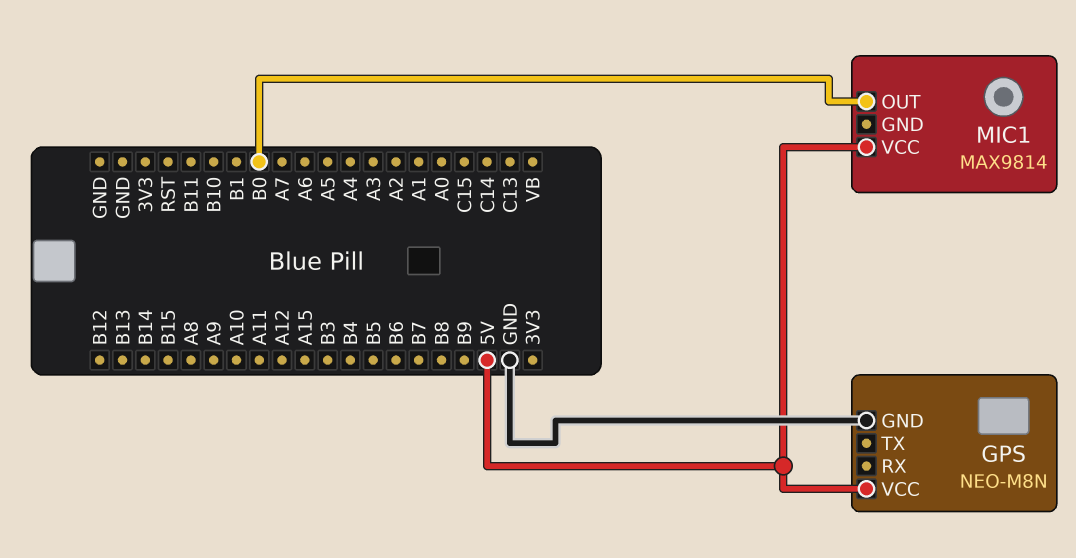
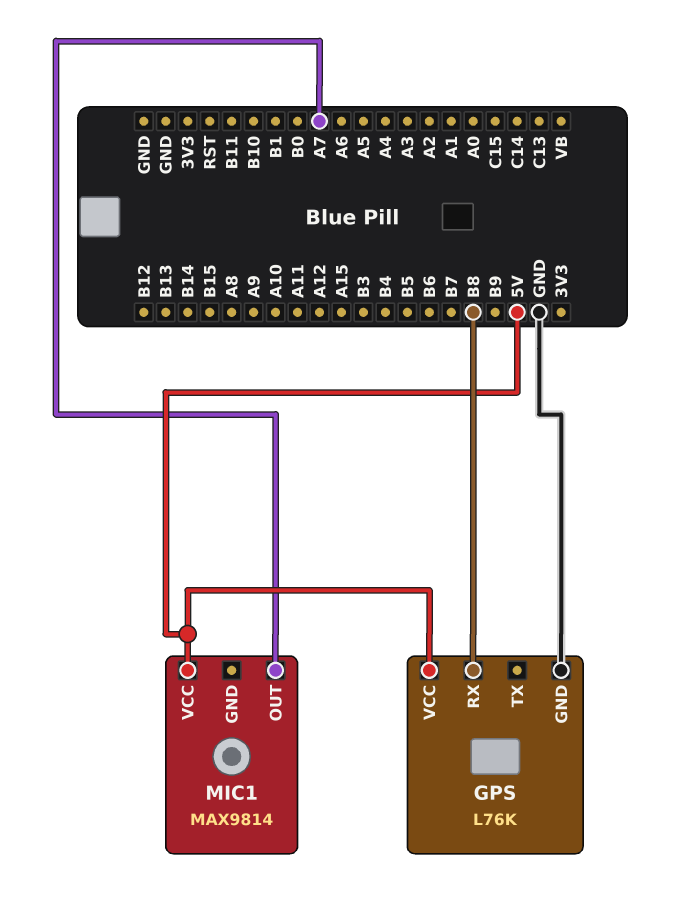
GPS: NEO-M8N -> L76K
GPS pin RX: none -> B8
MIC1 pin OUT: B0 -> A7

